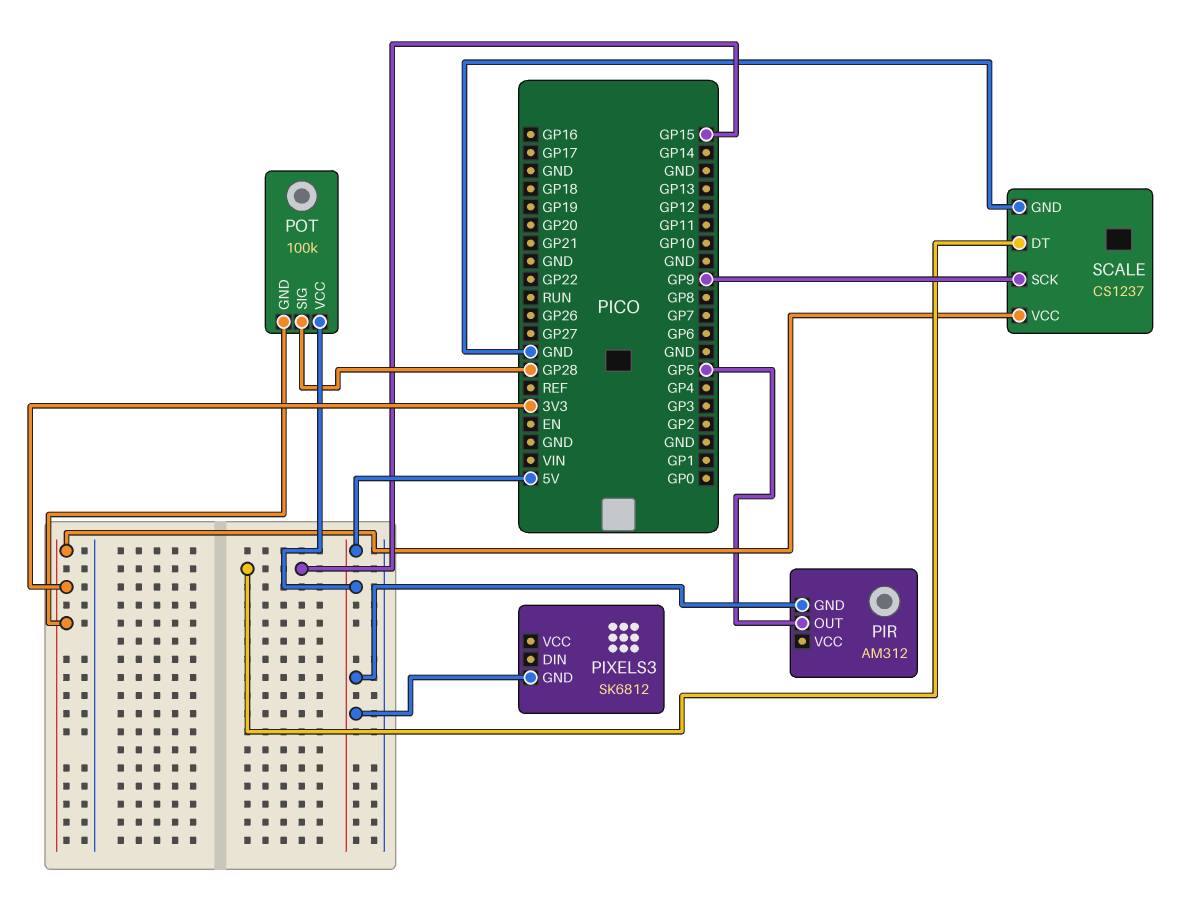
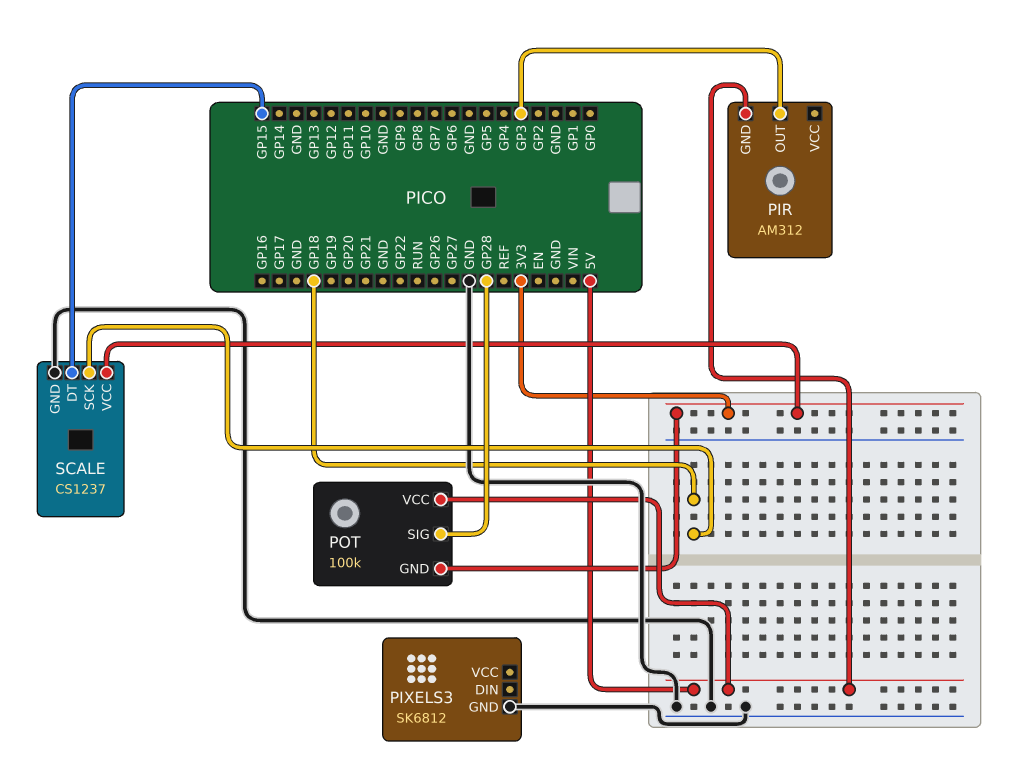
PIR pin OUT: GP5 -> GP3
PIXELS3 pin GND: 5V -> GND
SCALE pin SCK: GP9 -> GP18

